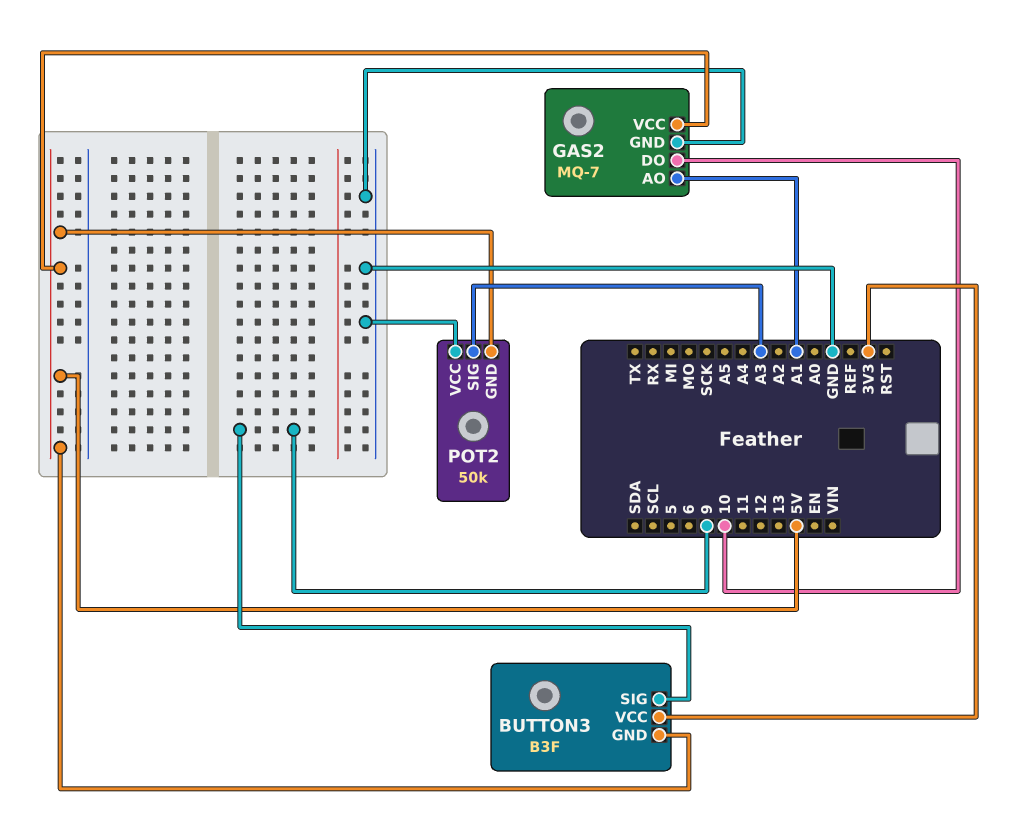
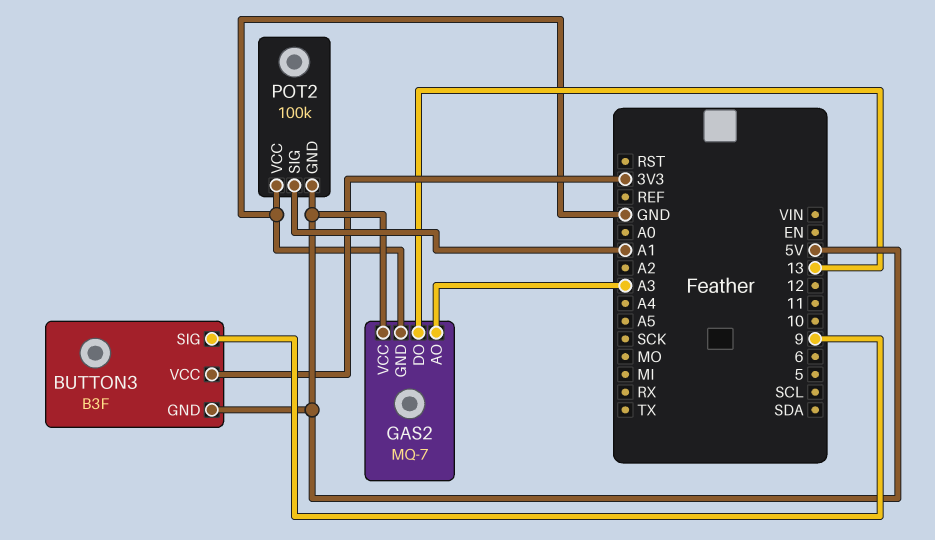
GAS2 pin AO: A1 -> A3
GAS2 pin DO: 10 -> 13
POT2: 50k -> 100k
POT2 pin SIG: A3 -> A1

